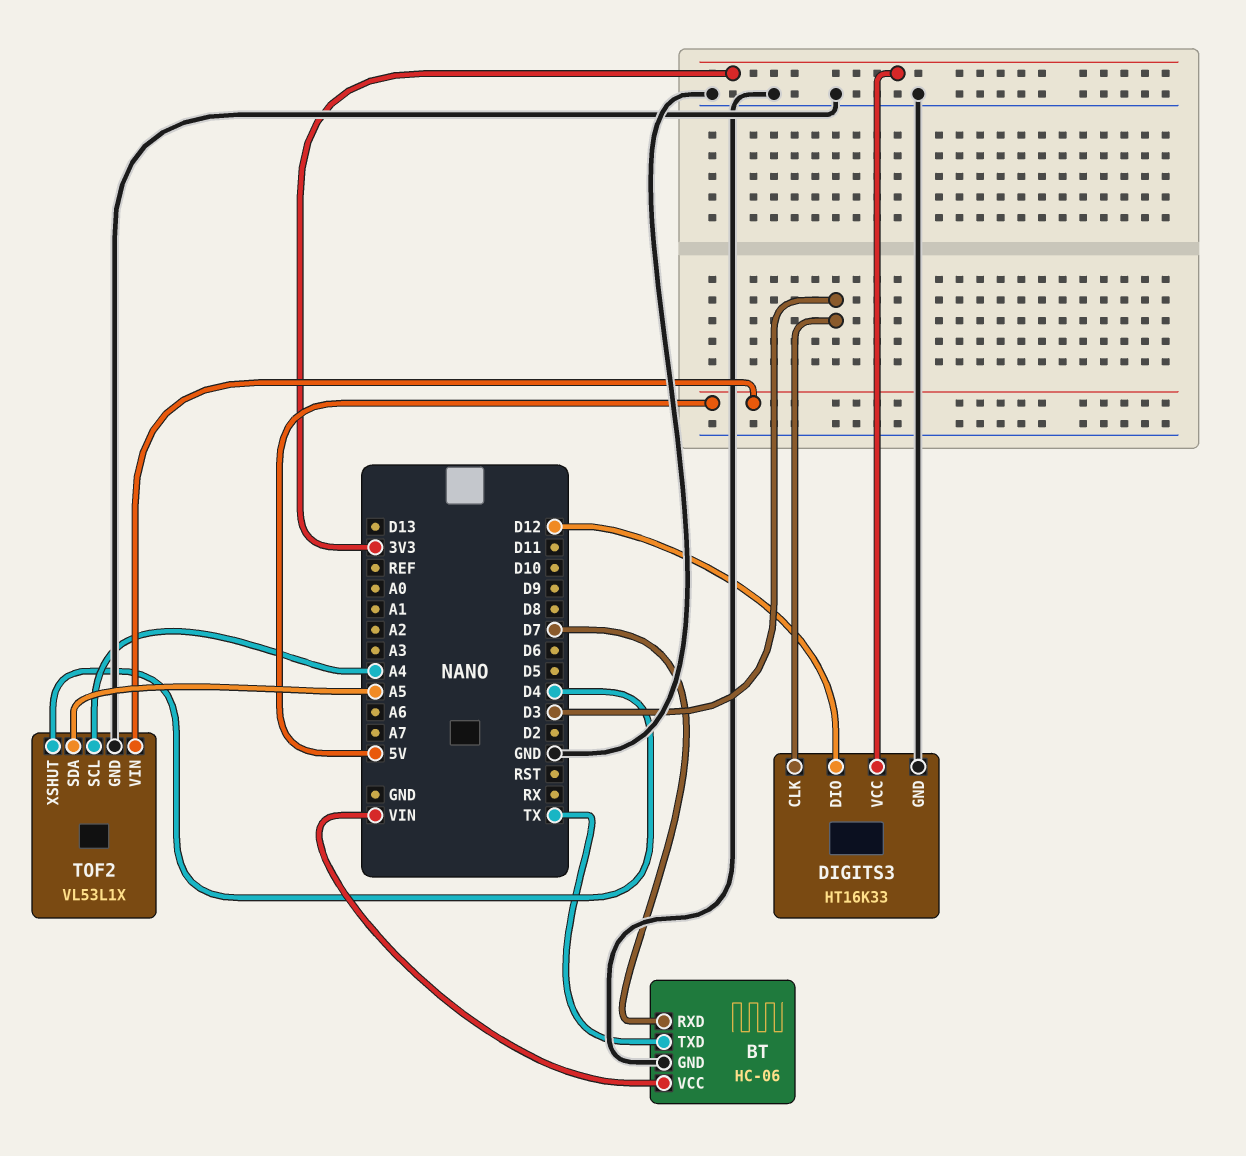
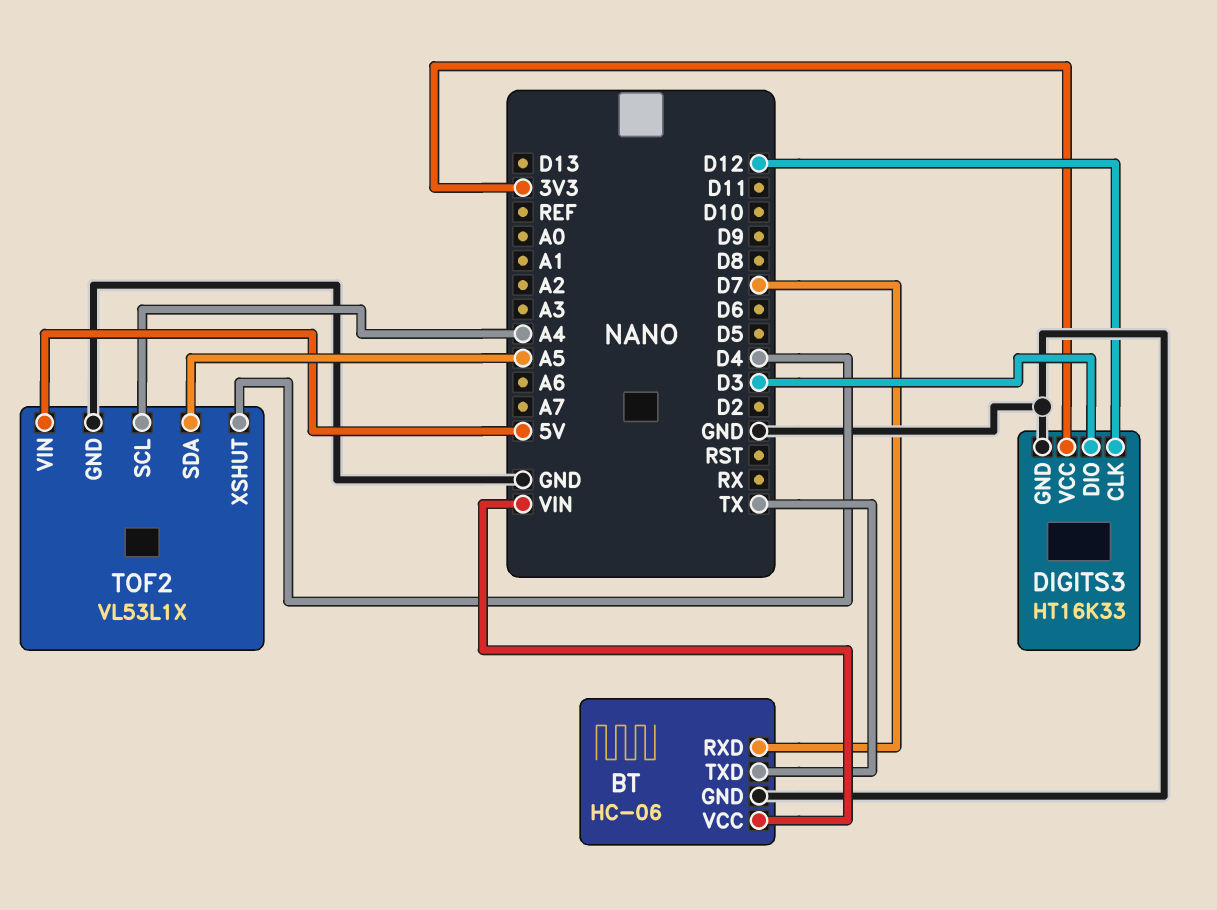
DIGITS3 pin CLK: D3 -> D12
DIGITS3 pin DIO: D12 -> D3

